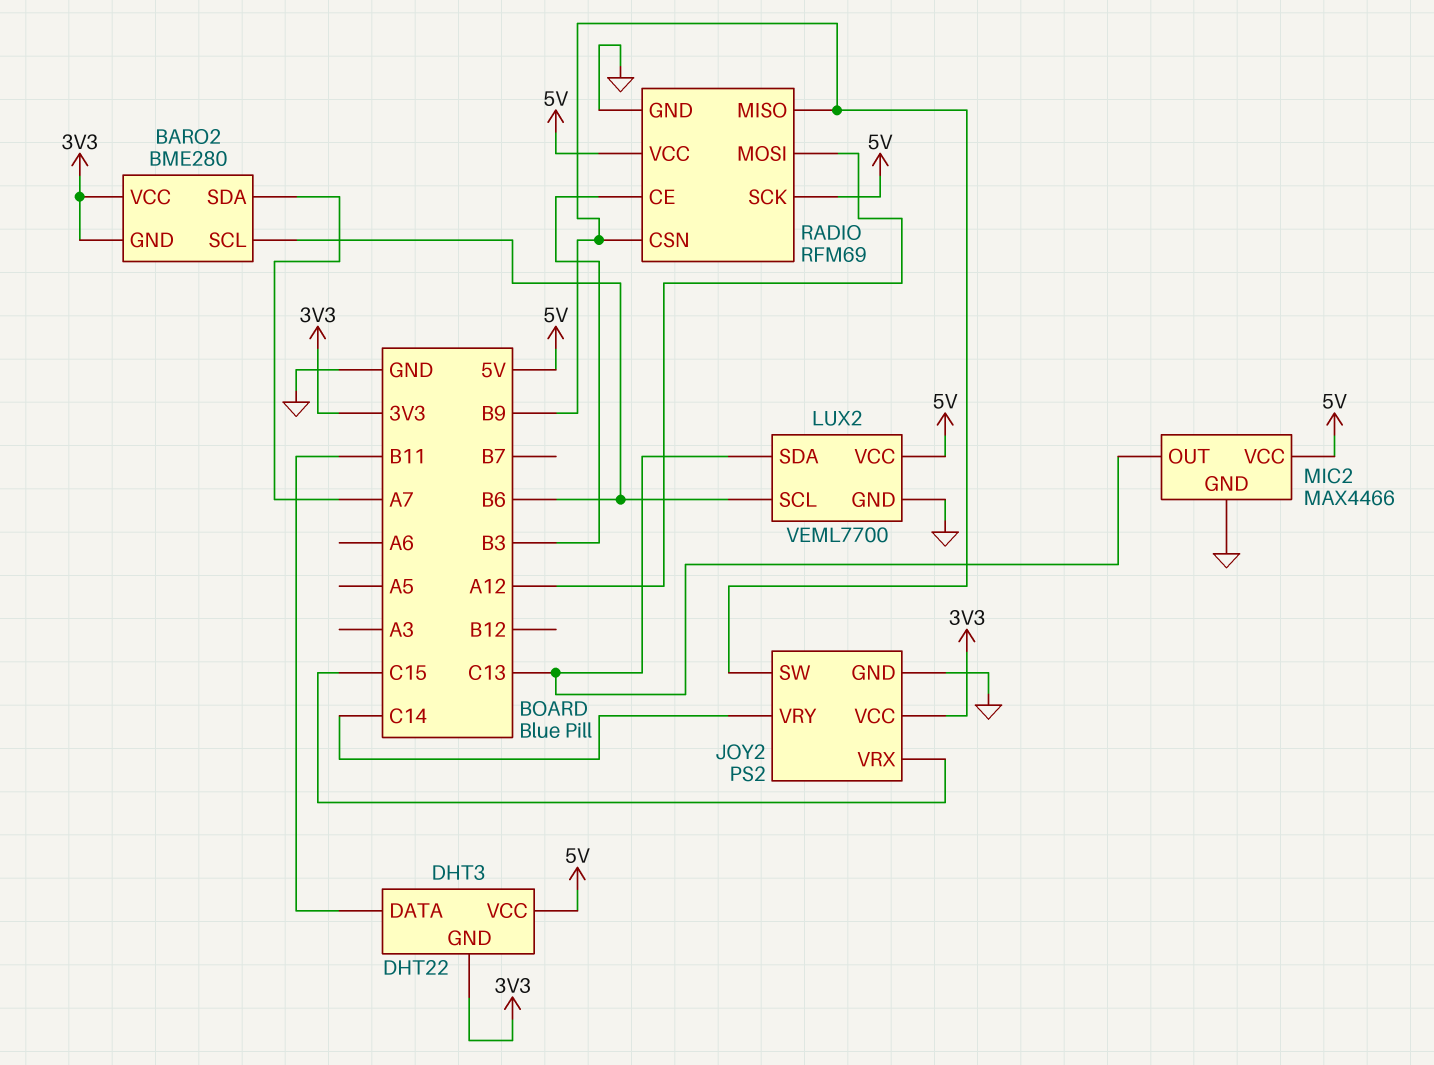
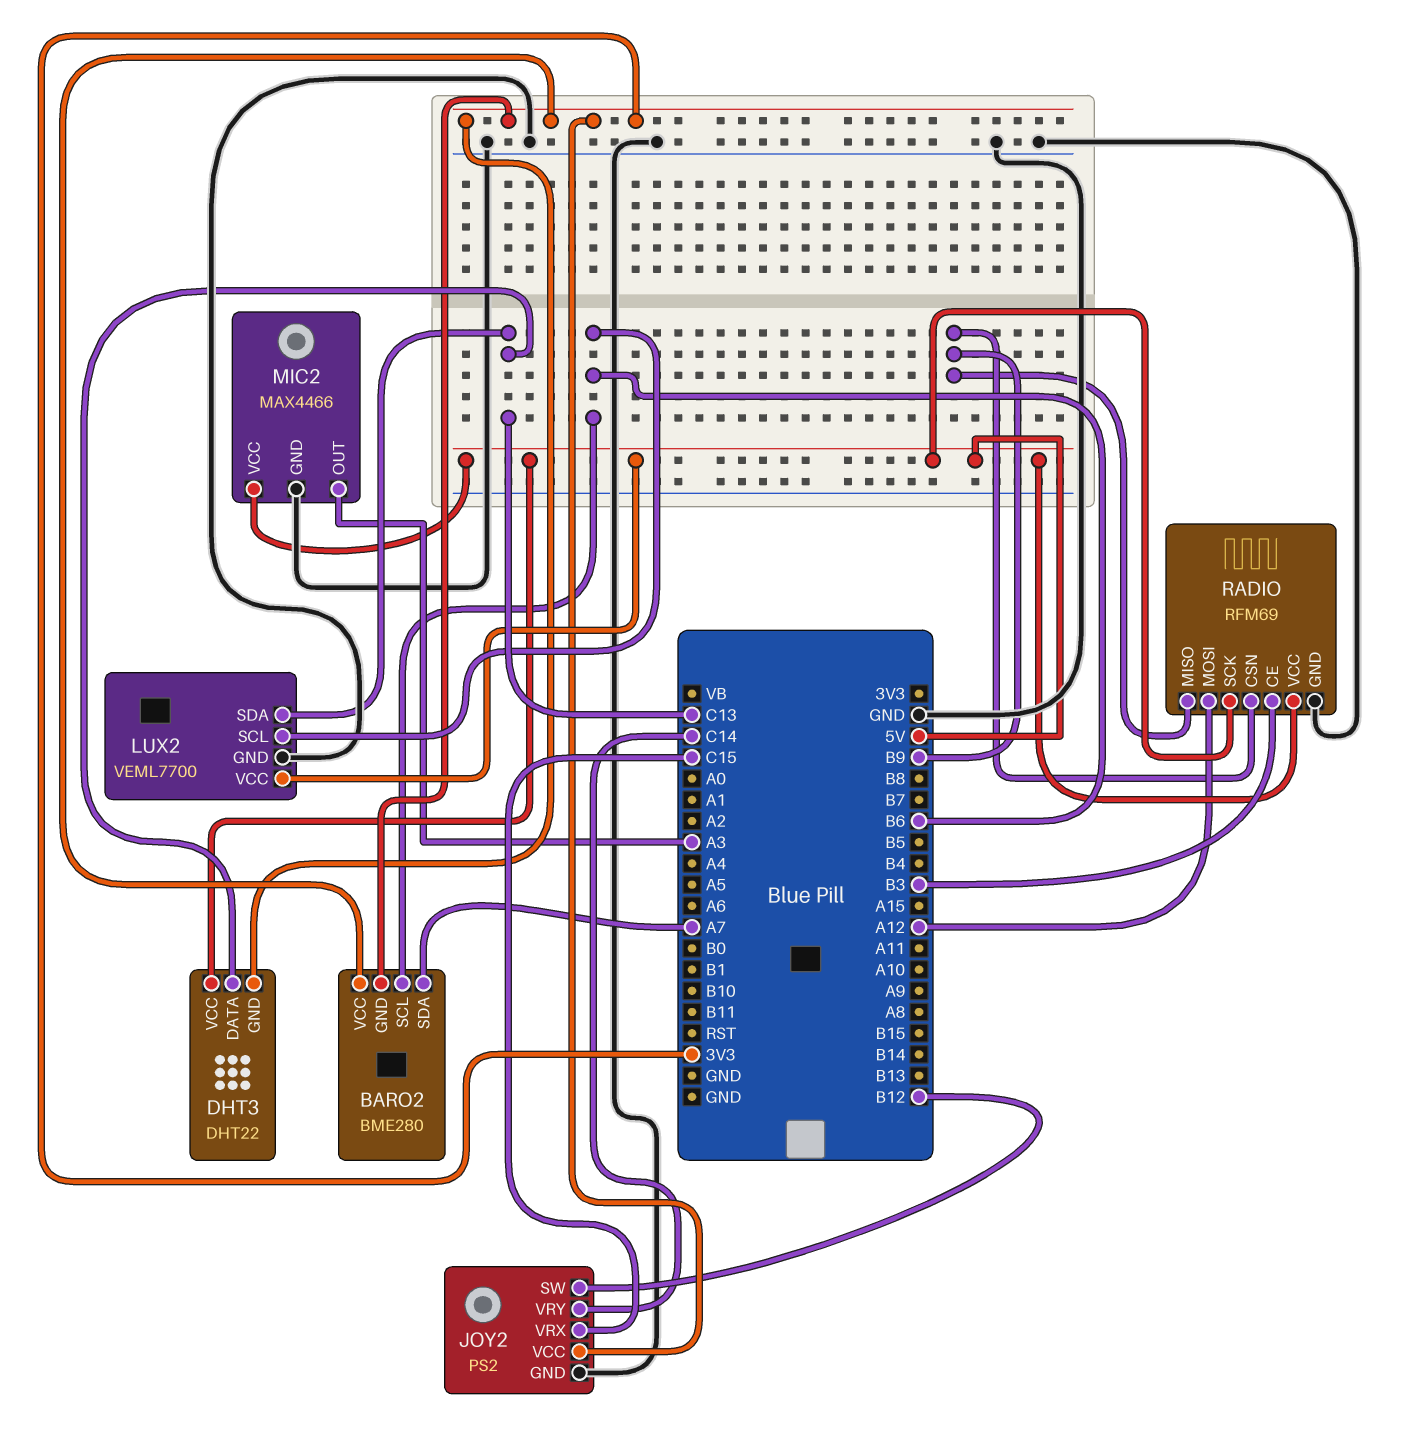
DHT3 pin DATA: B11 -> C13
JOY2 pin SW: B9 -> B12
MIC2 pin OUT: C13 -> A3

